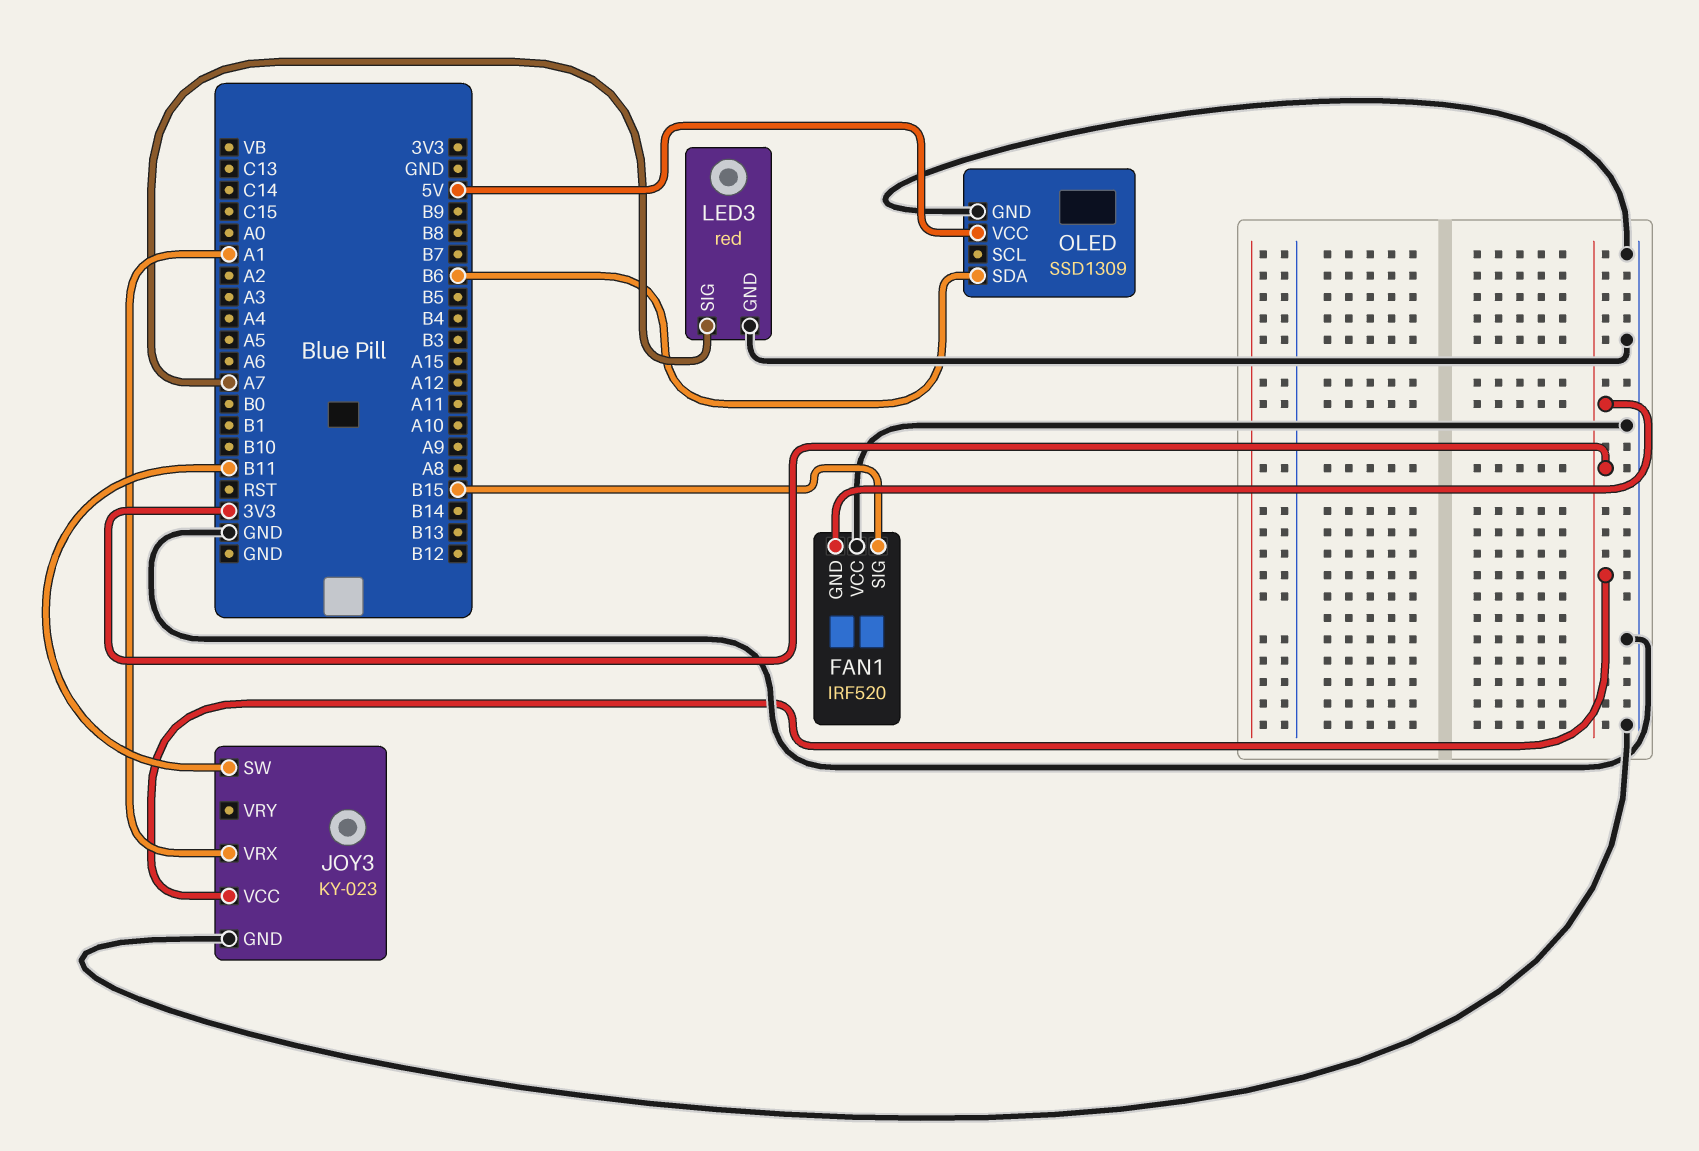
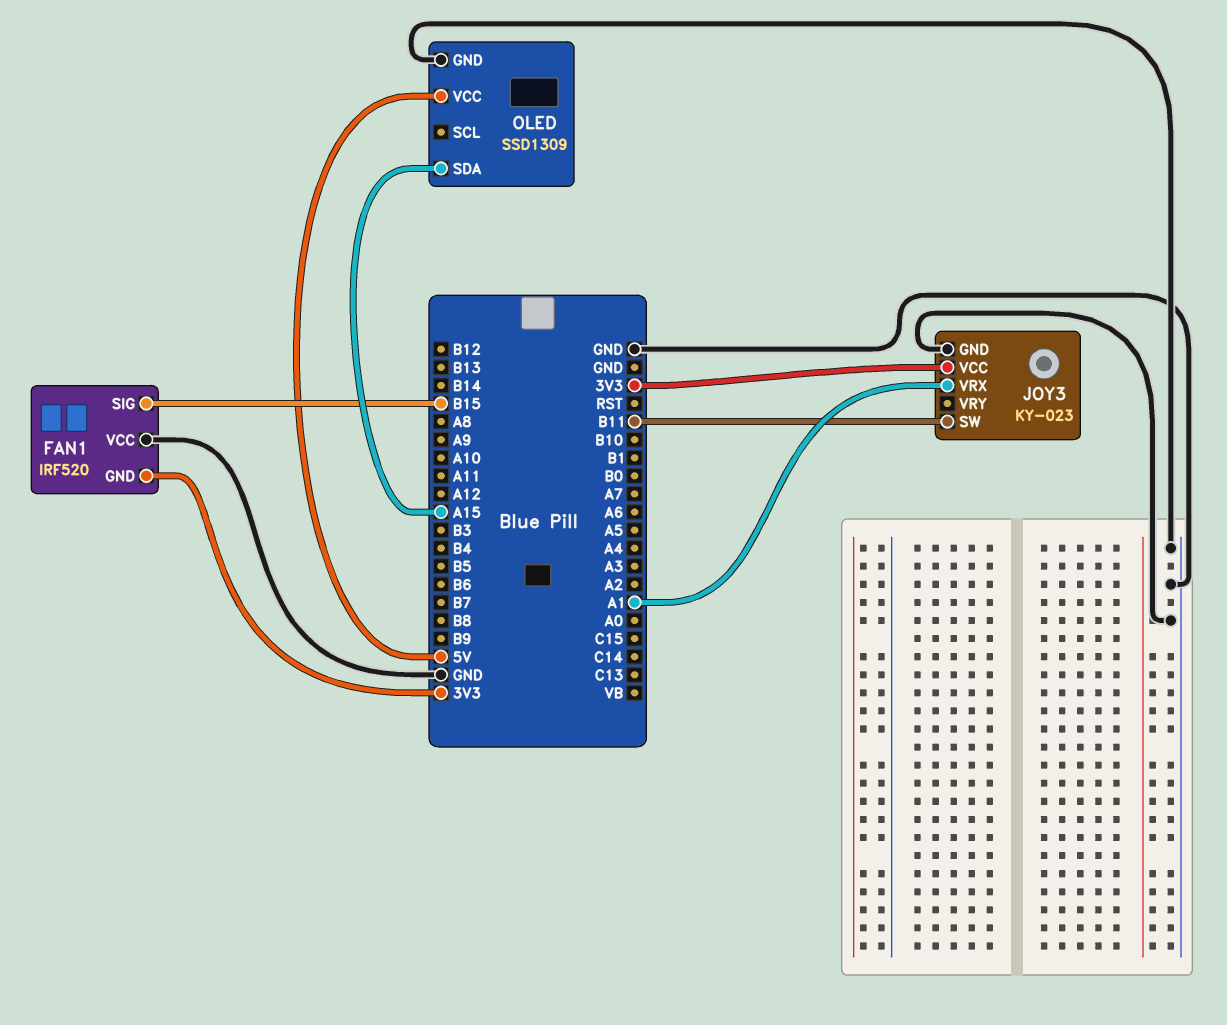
LED3: red -> none
LED3 pin GND: GND -> none
LED3 pin SIG: A7 -> none
OLED pin SDA: B6 -> A15

